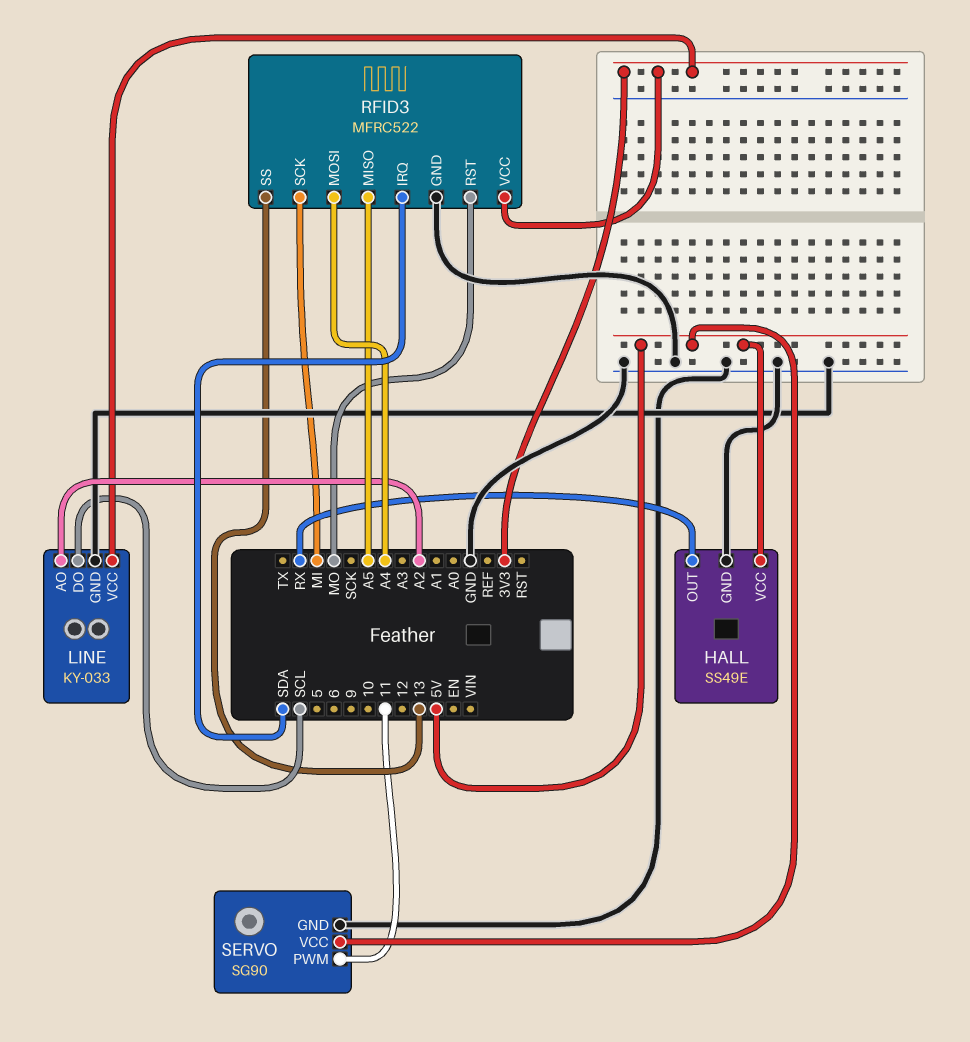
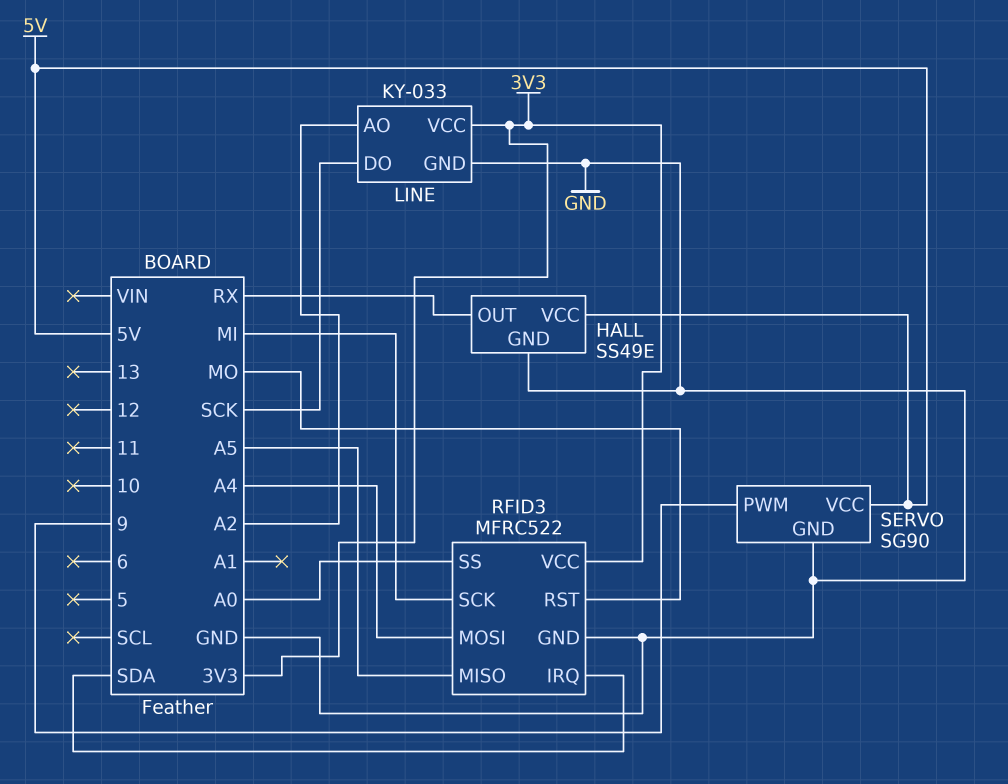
LINE pin DO: SCL -> SCK
RFID3 pin SS: 13 -> A0
SERVO pin PWM: 11 -> 9

